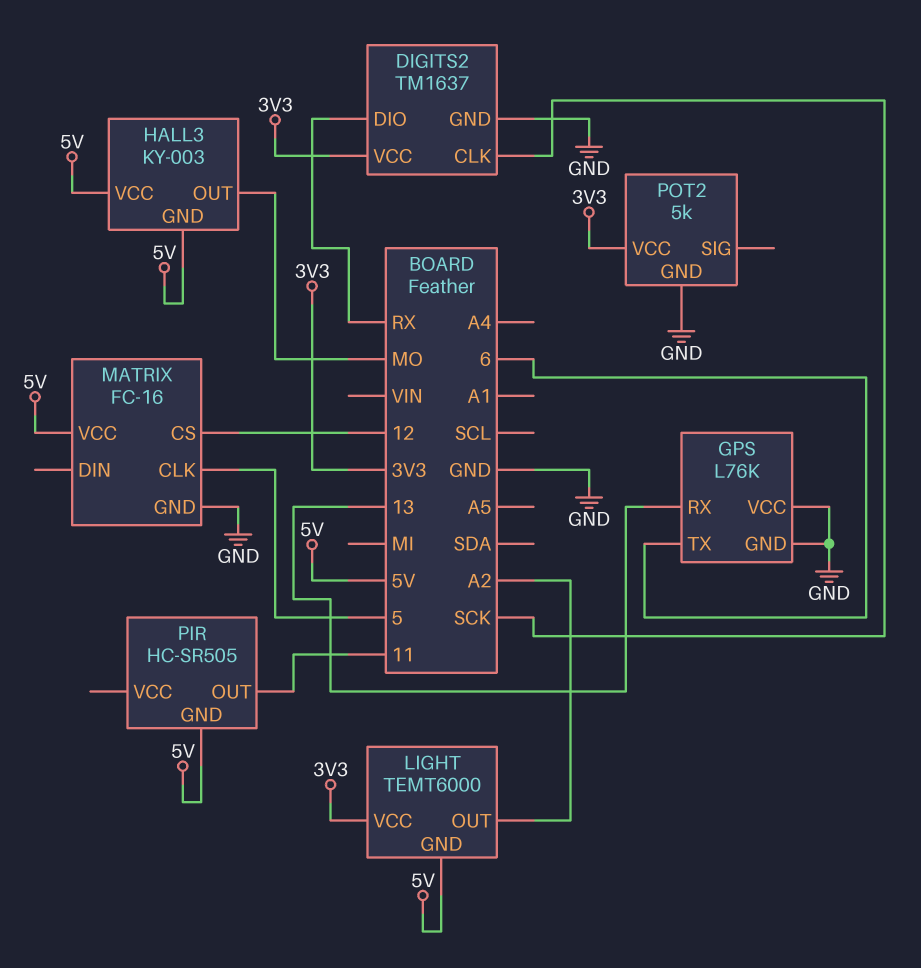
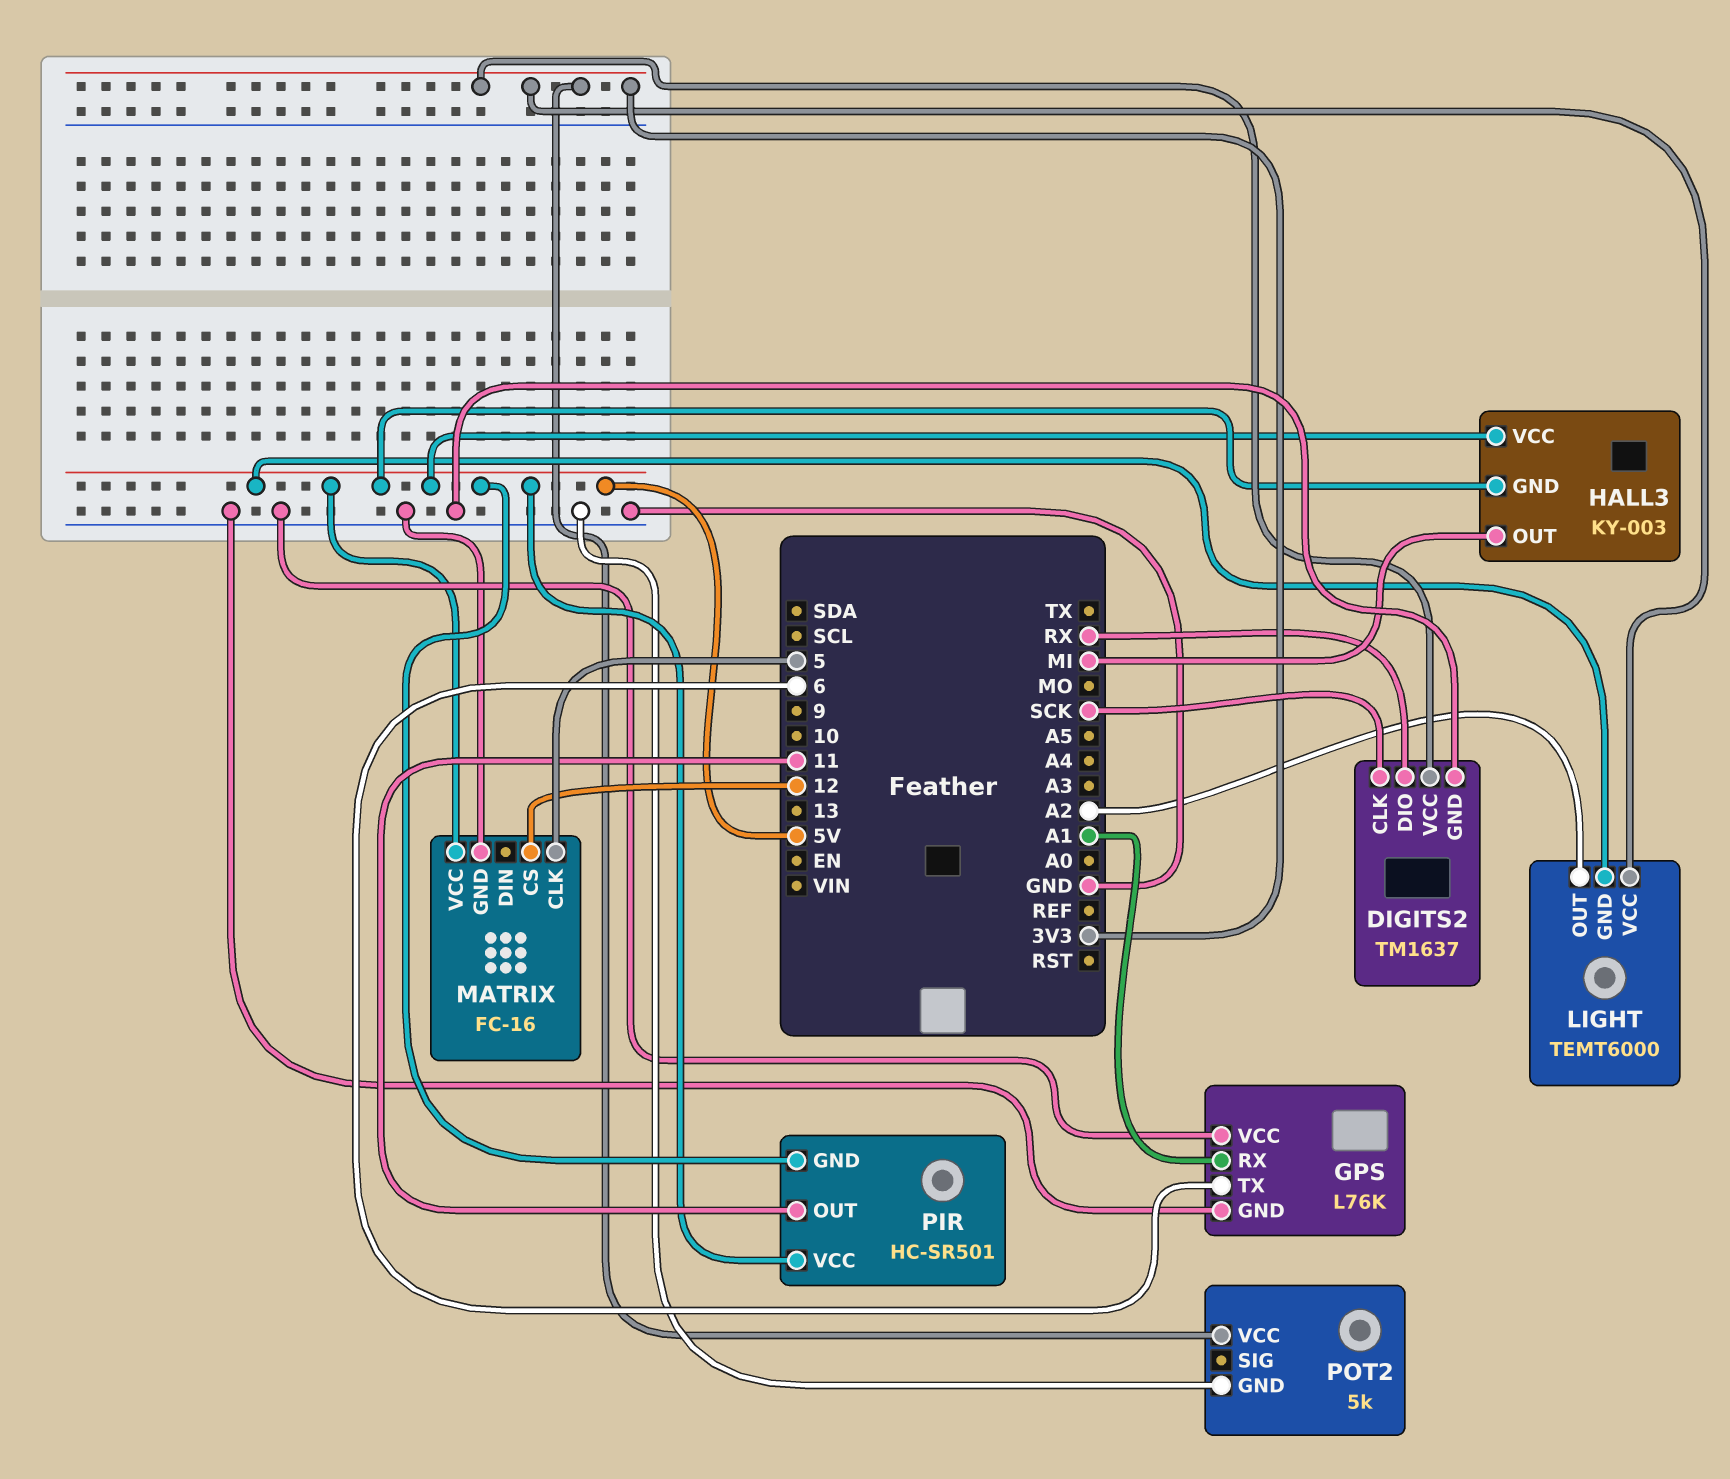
GPS pin RX: 13 -> A1
HALL3 pin OUT: MO -> MI
PIR: HC-SR505 -> HC-SR501
PIR pin VCC: none -> 5V

